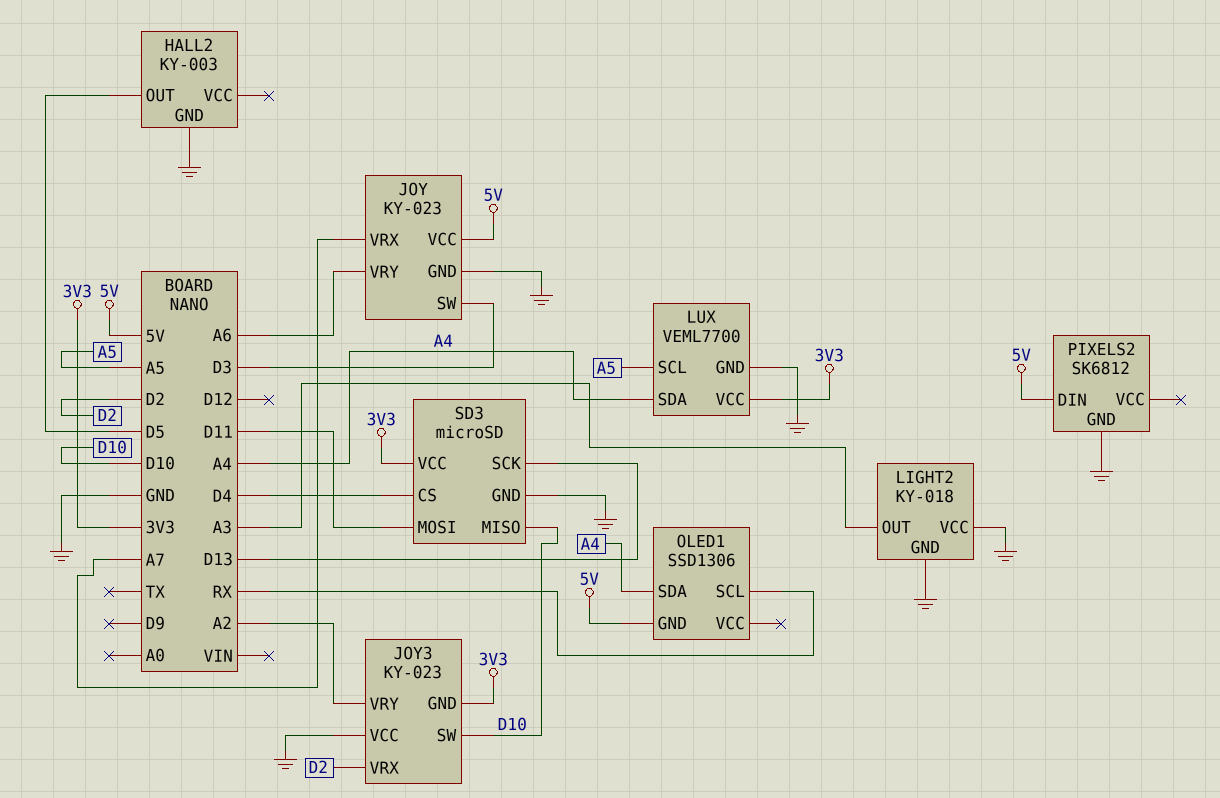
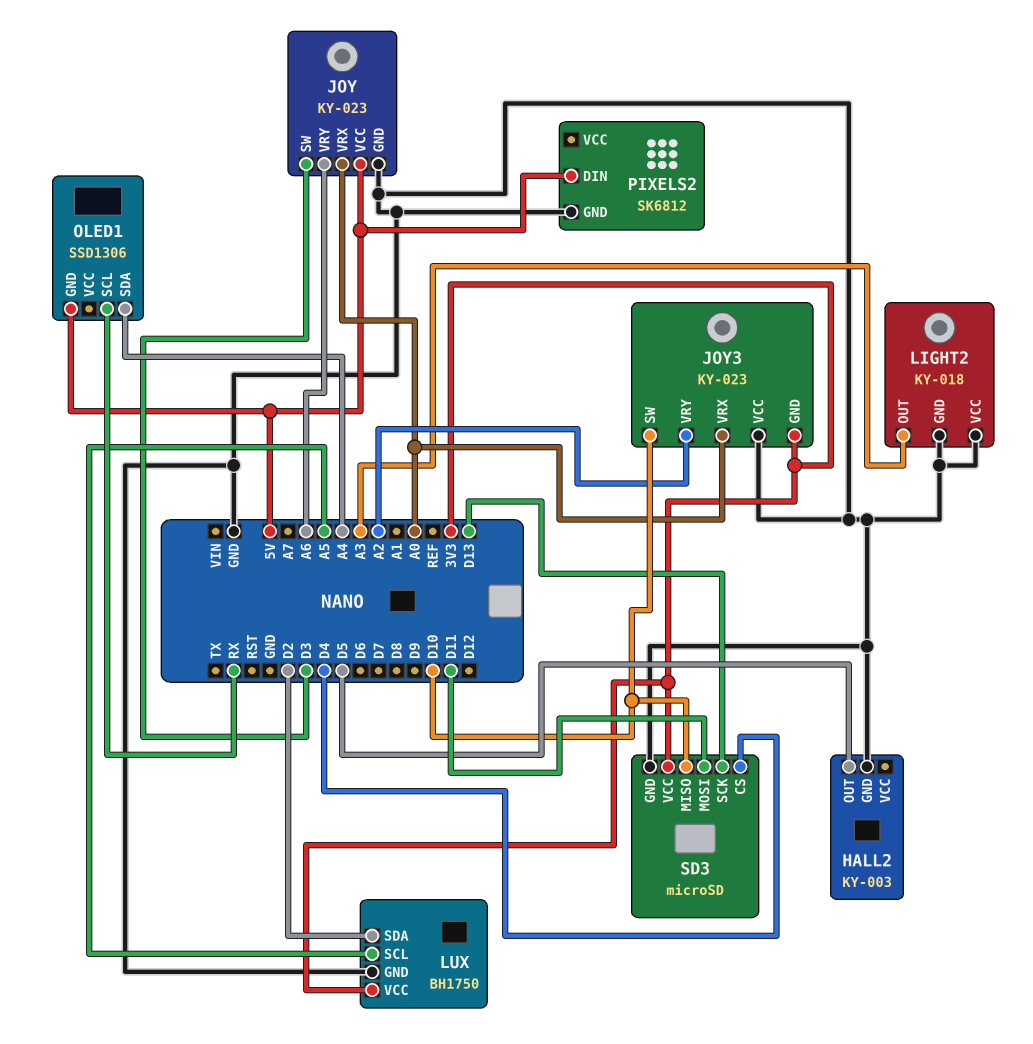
JOY pin VRX: A7 -> A0
JOY3 pin VRX: D2 -> A0
LUX: VEML7700 -> BH1750
LUX pin SDA: A4 -> D2

